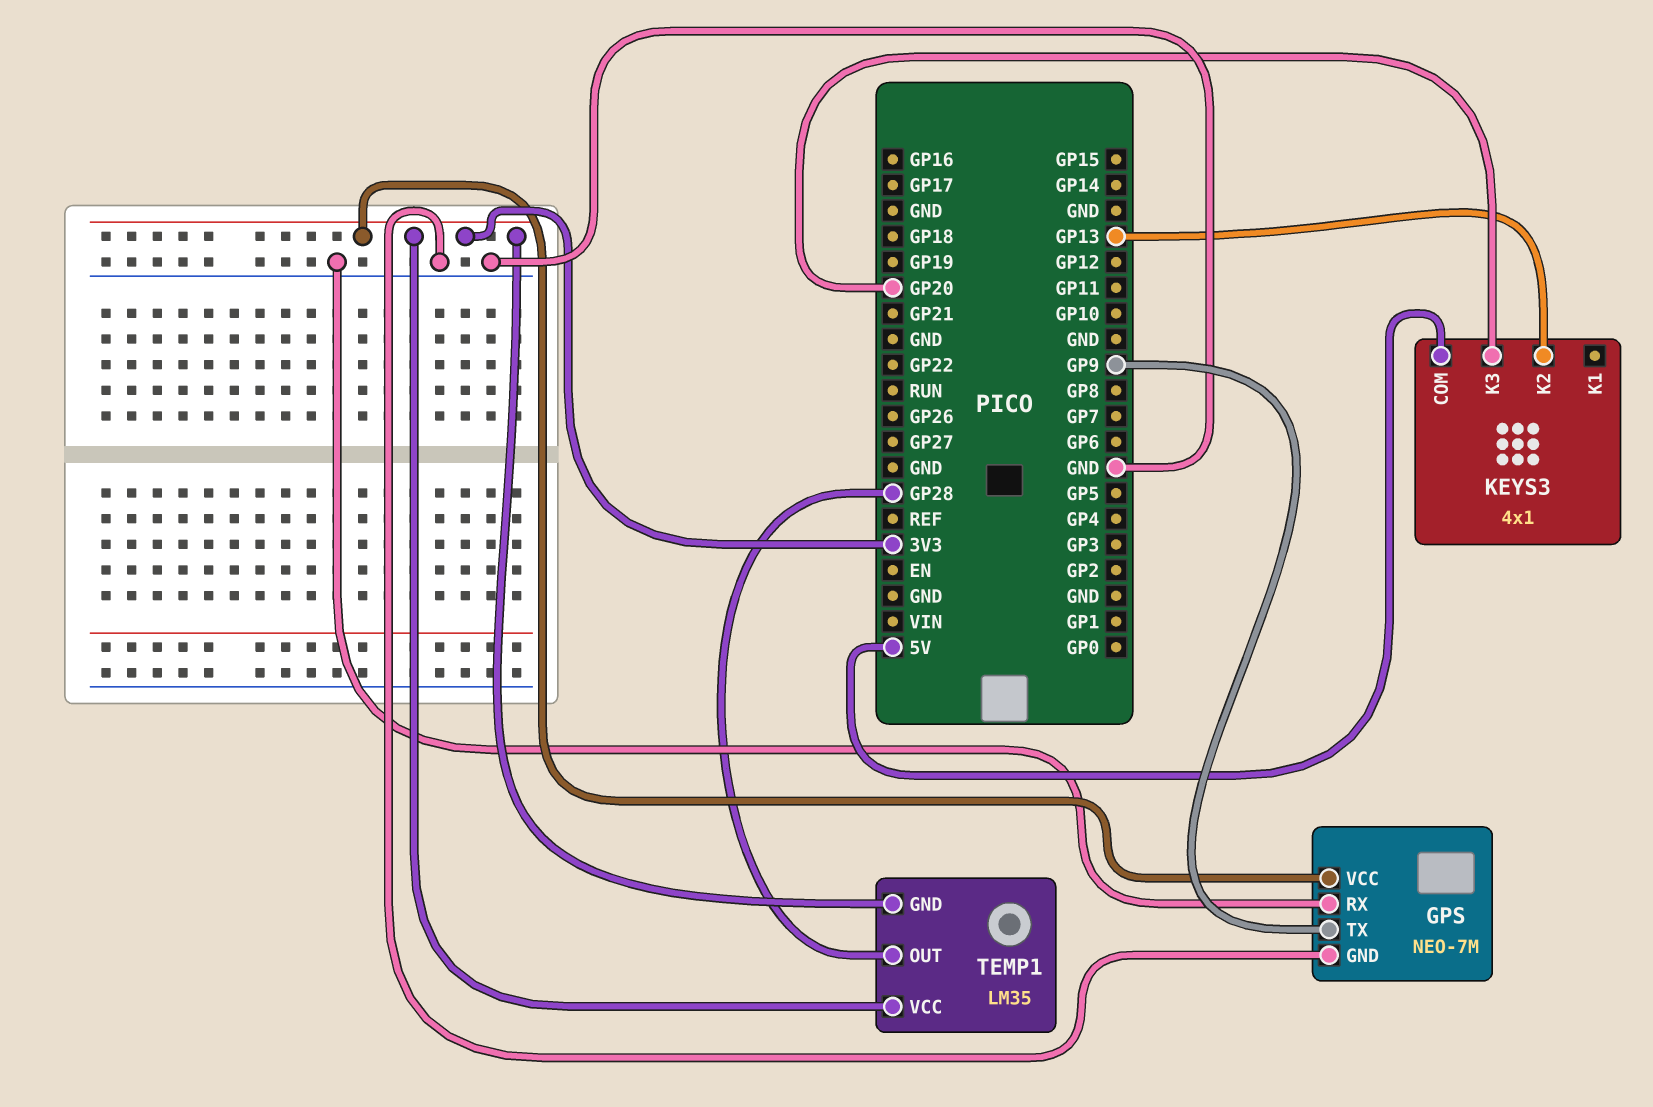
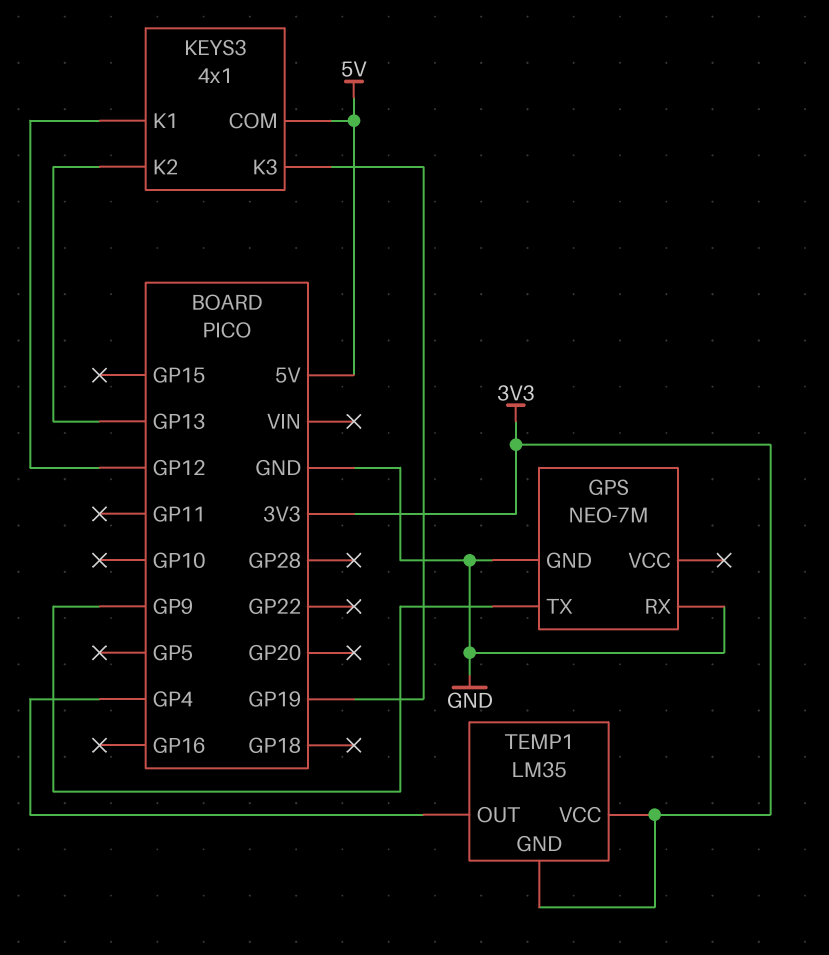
GPS pin VCC: 3V3 -> none
KEYS3 pin K1: none -> GP12
KEYS3 pin K3: GP20 -> GP19
TEMP1 pin OUT: GP28 -> GP4

